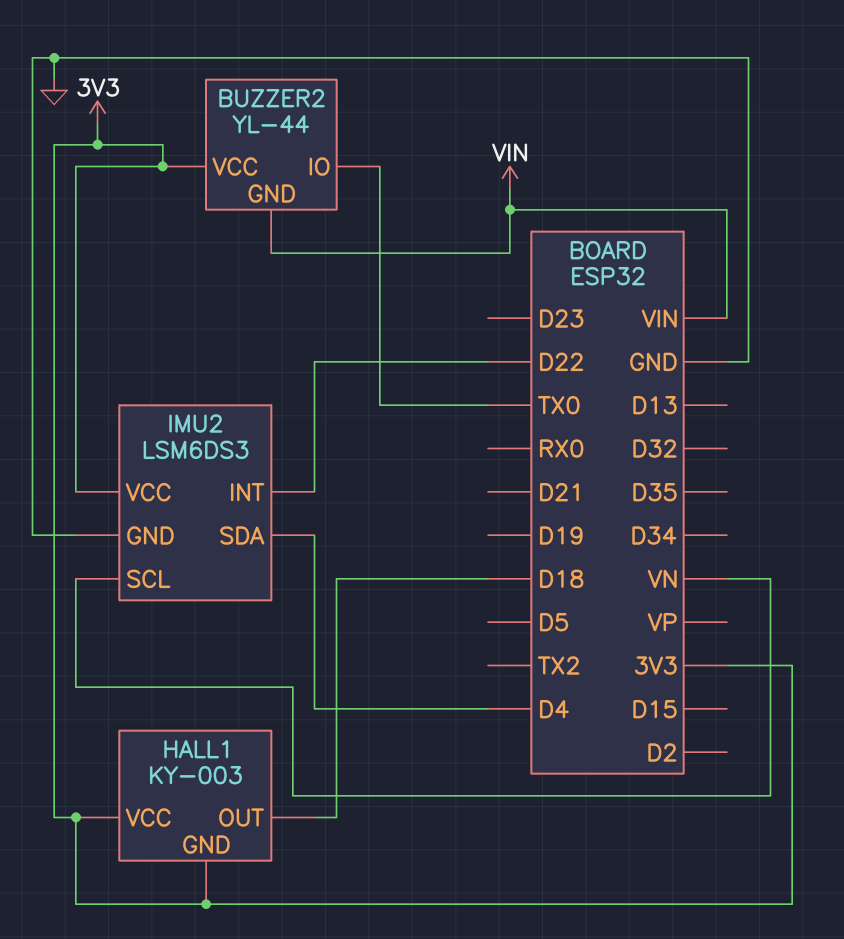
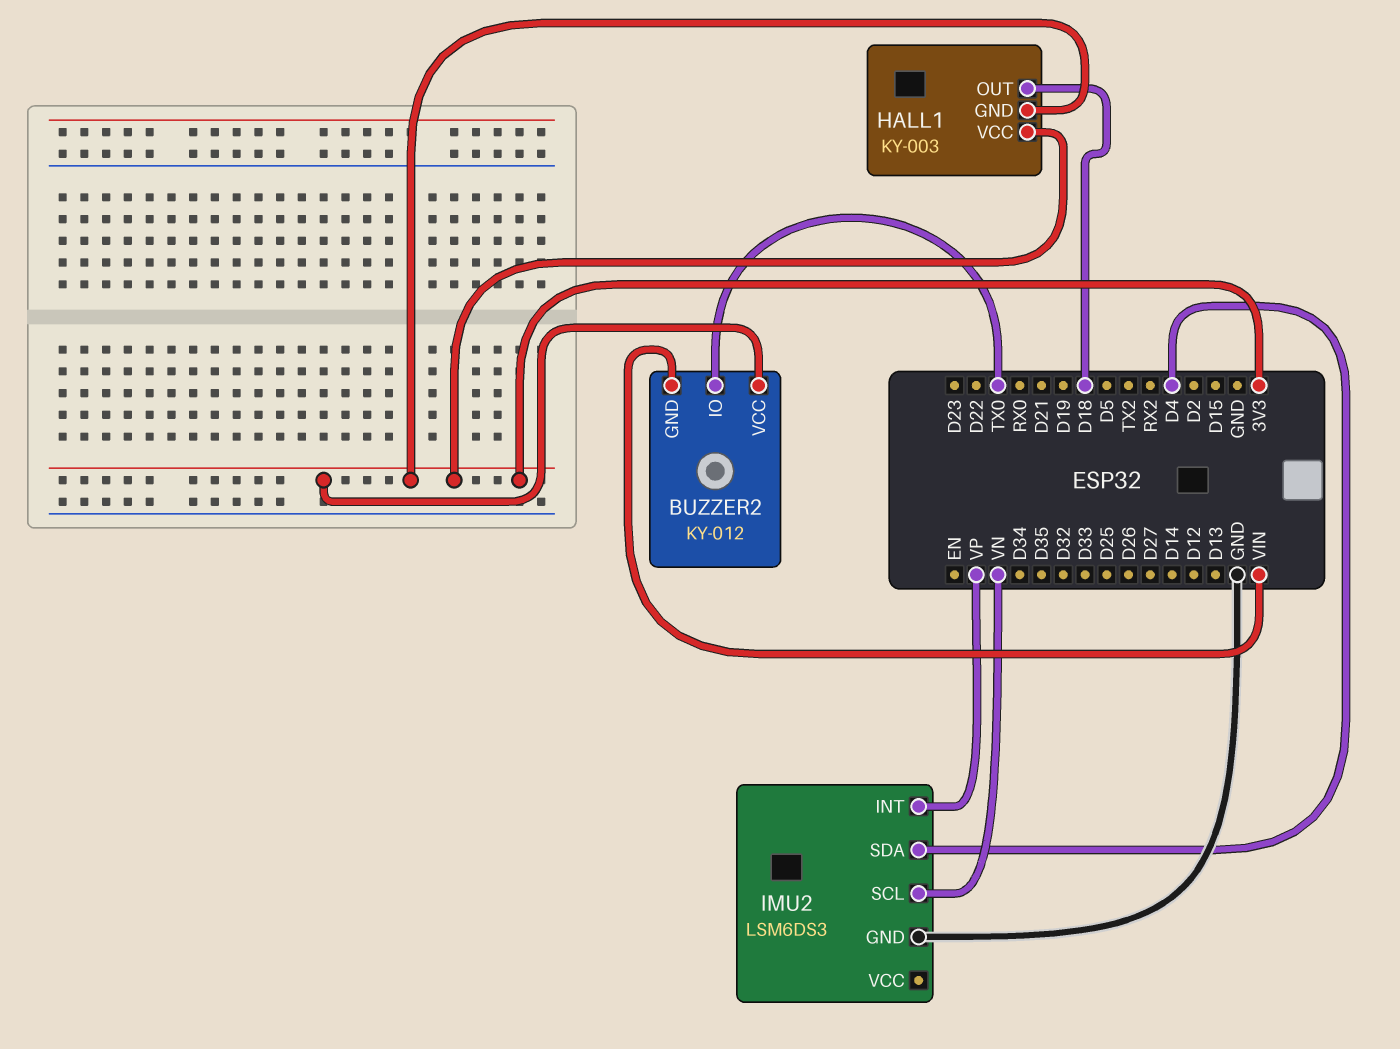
BUZZER2: YL-44 -> KY-012
IMU2 pin INT: D22 -> VP
IMU2 pin VCC: 3V3 -> none

